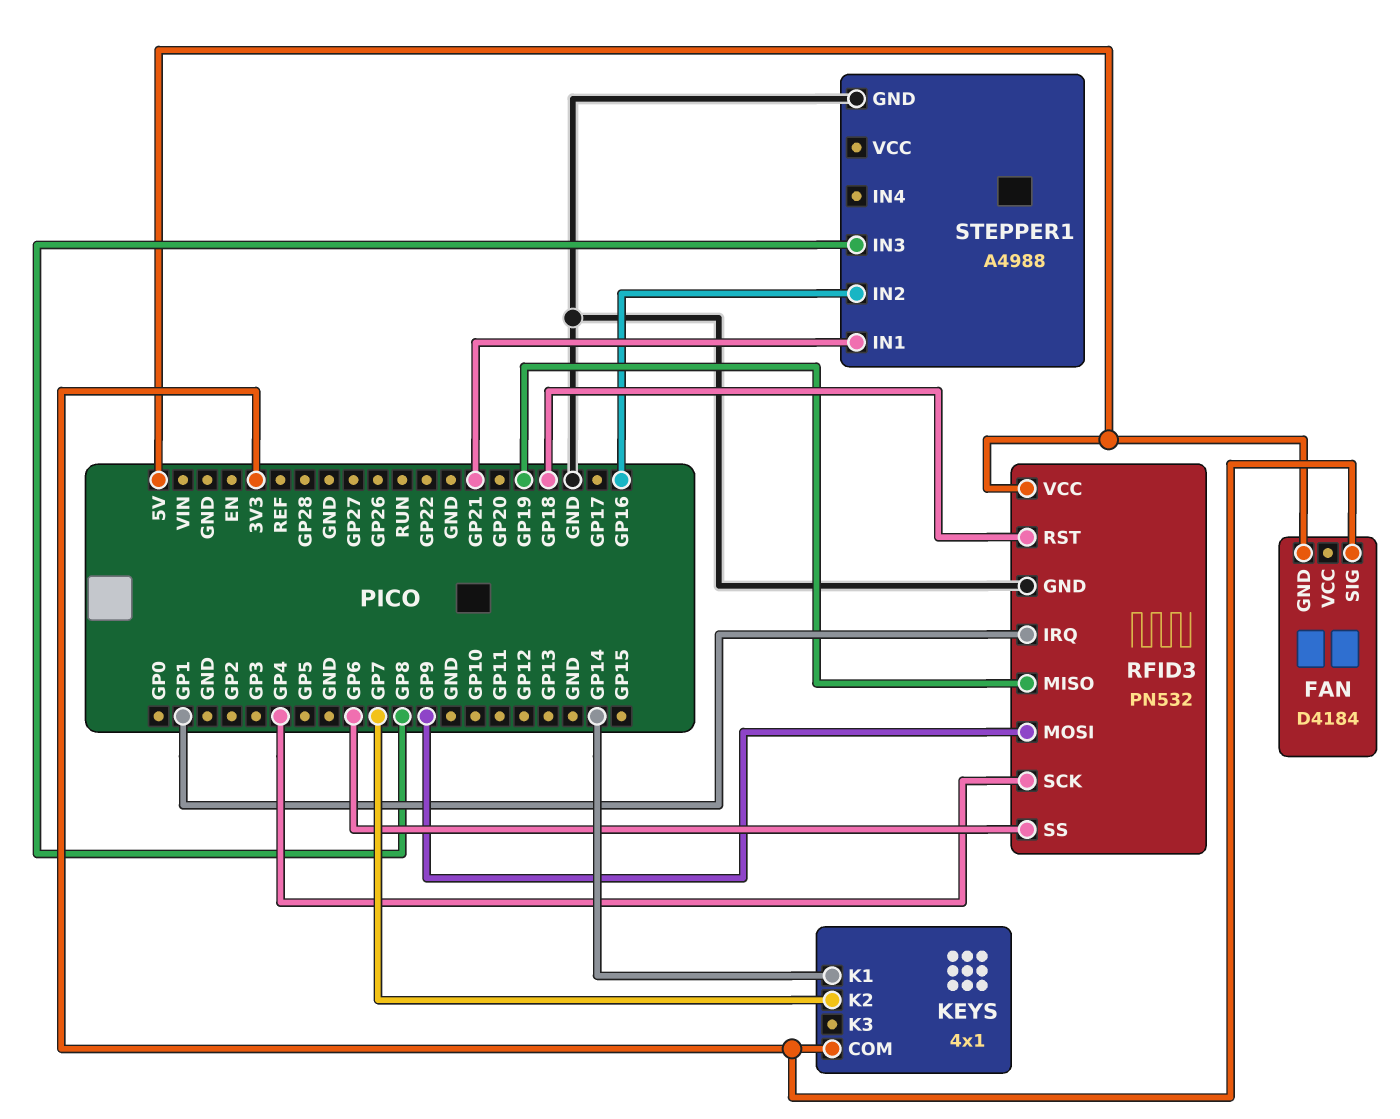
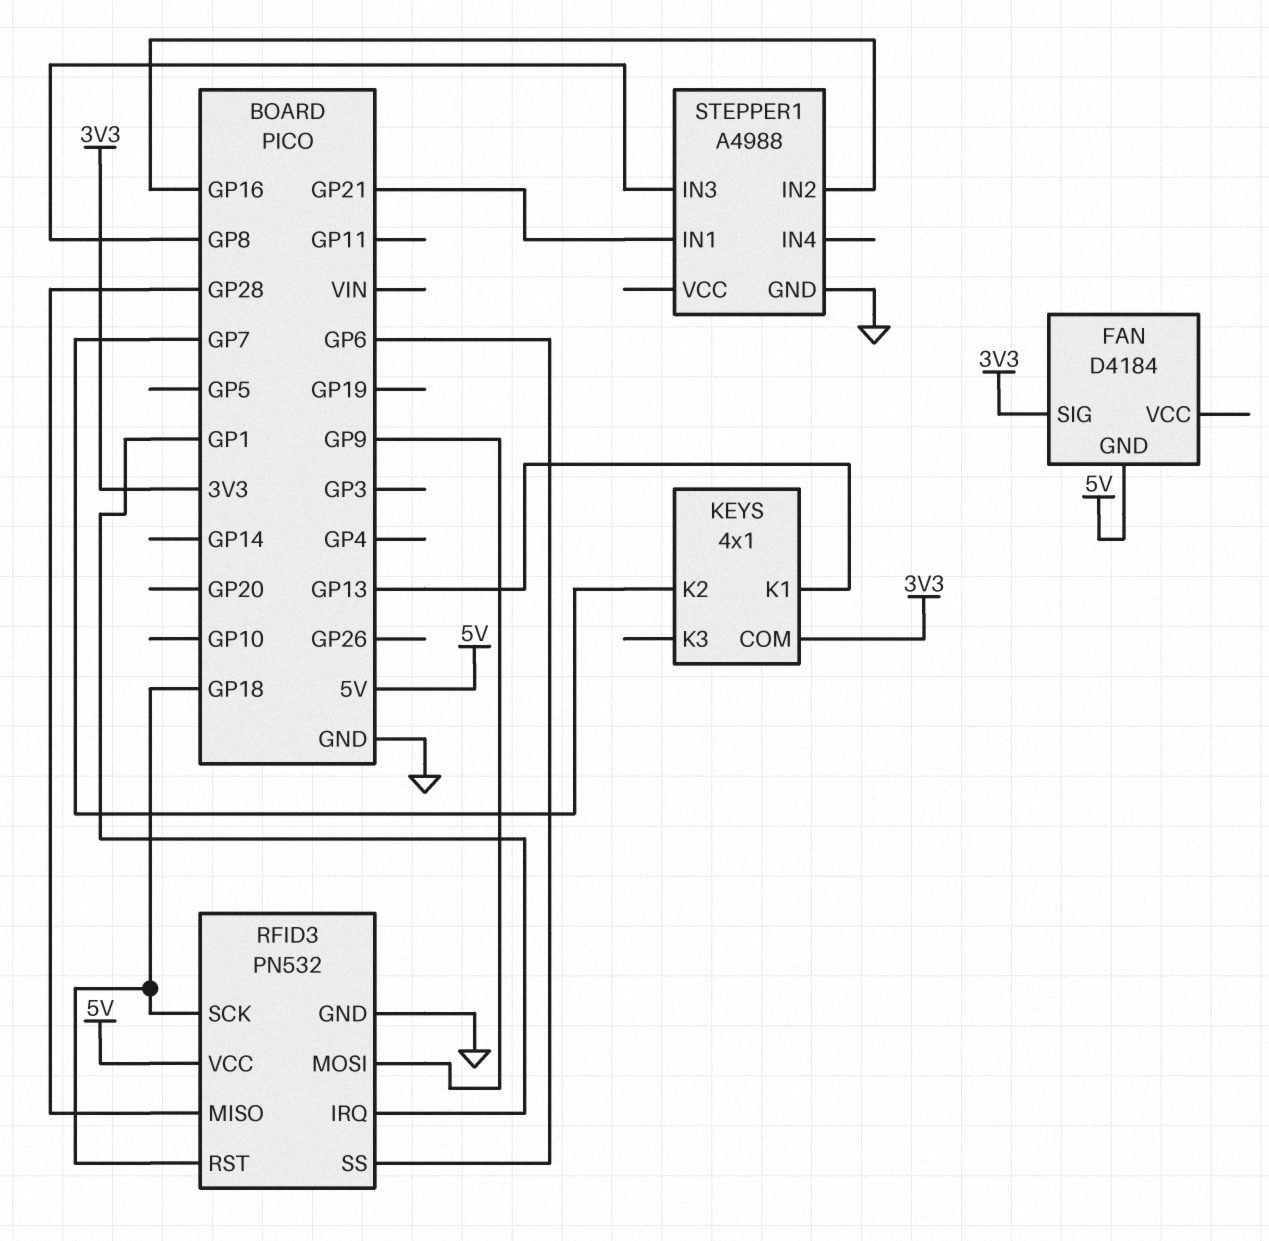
KEYS pin K1: GP14 -> GP13
RFID3 pin MISO: GP19 -> GP28
RFID3 pin SCK: GP4 -> GP18

